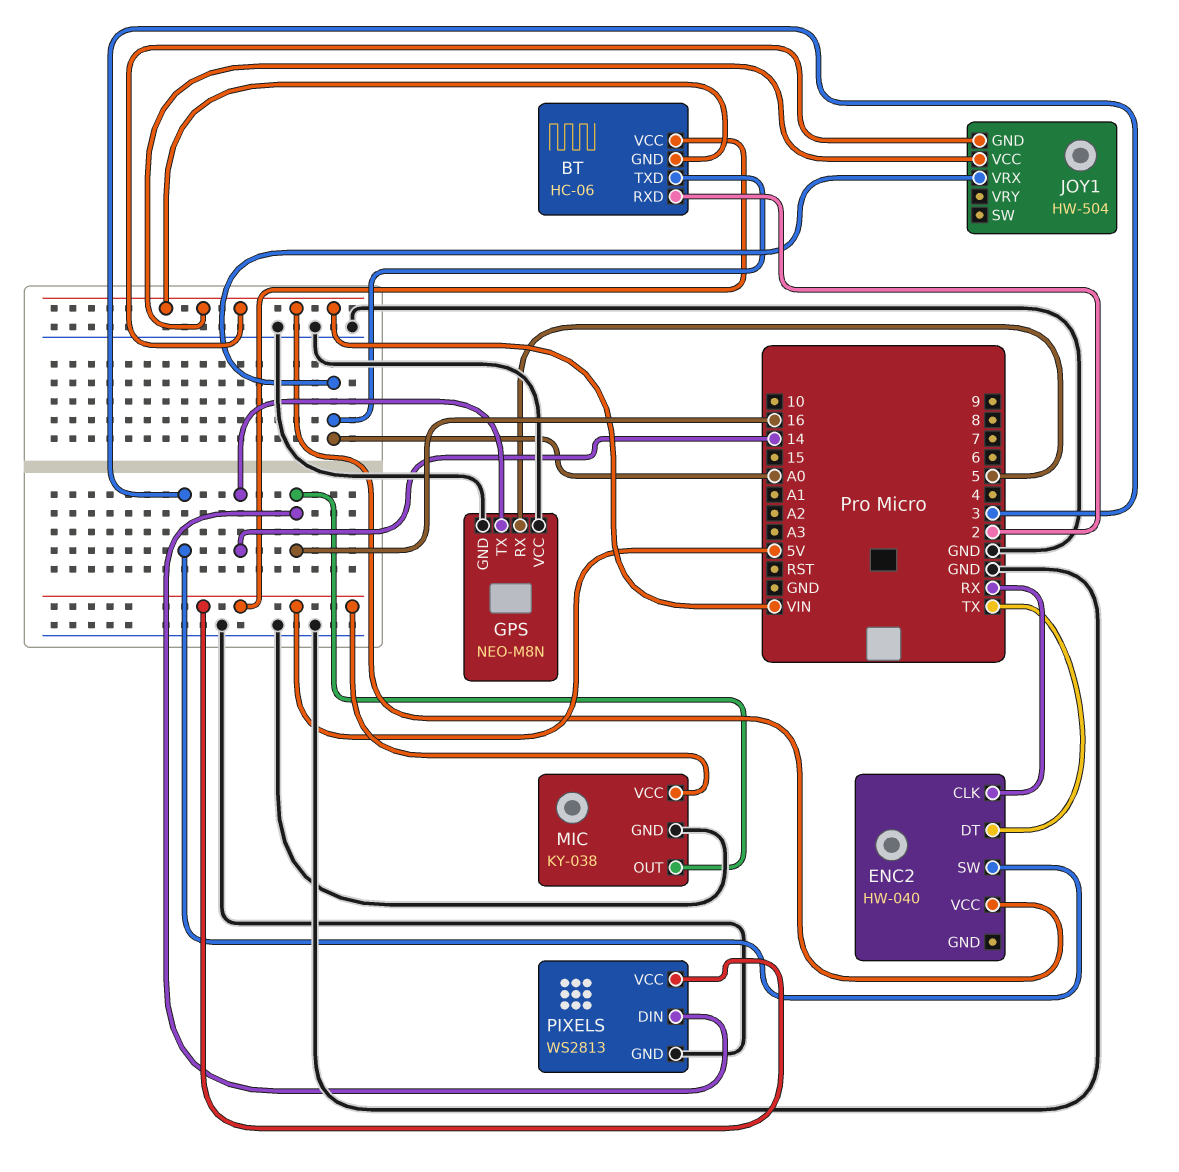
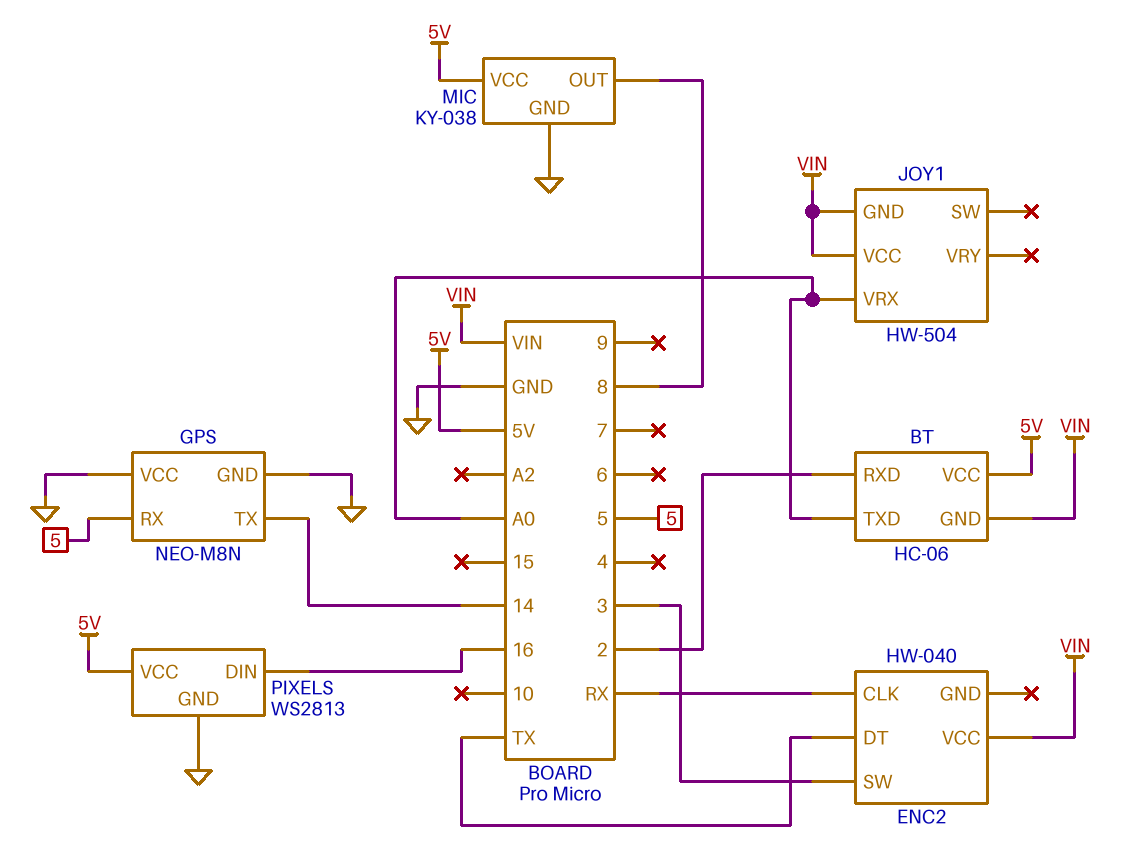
MIC pin OUT: 16 -> 8

